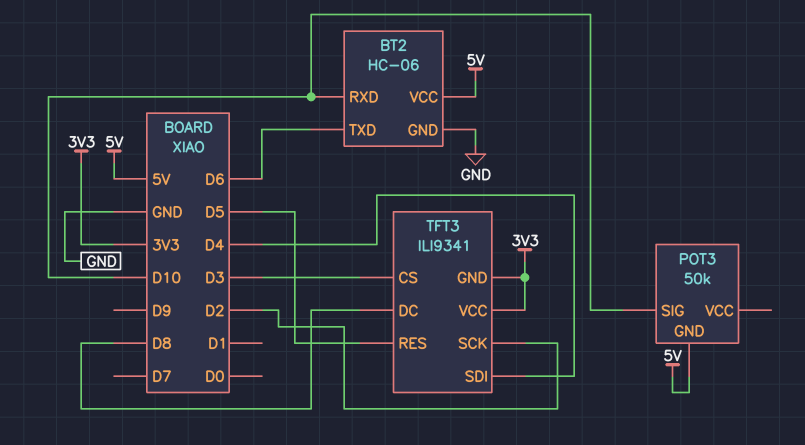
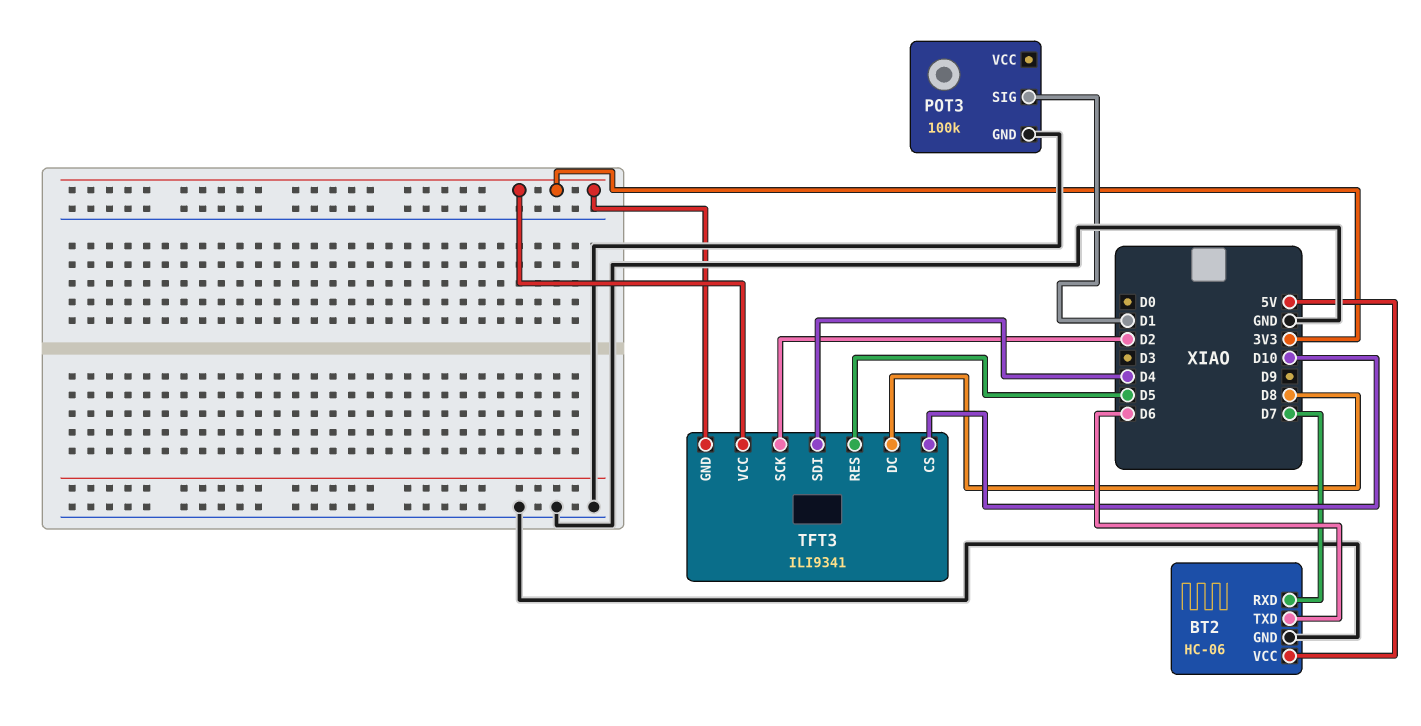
BT2 pin RXD: D10 -> D7
POT3: 50k -> 100k
POT3 pin GND: 5V -> GND
POT3 pin SIG: D10 -> D1
TFT3 pin CS: D3 -> D10

